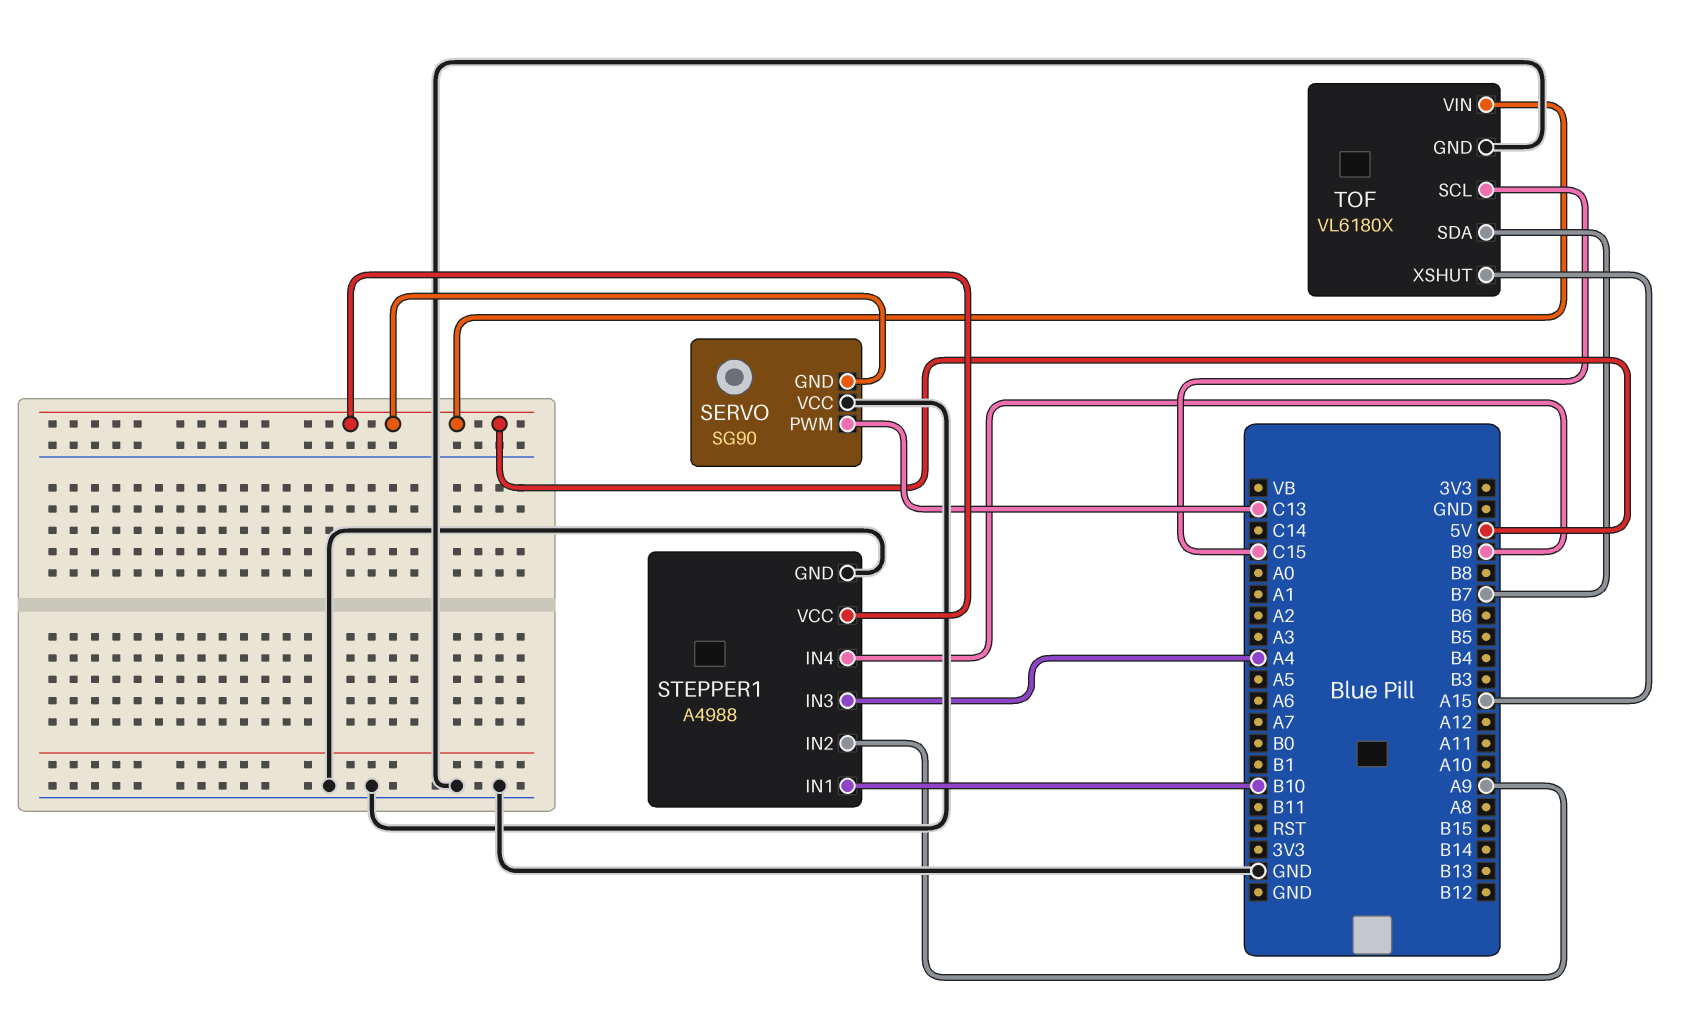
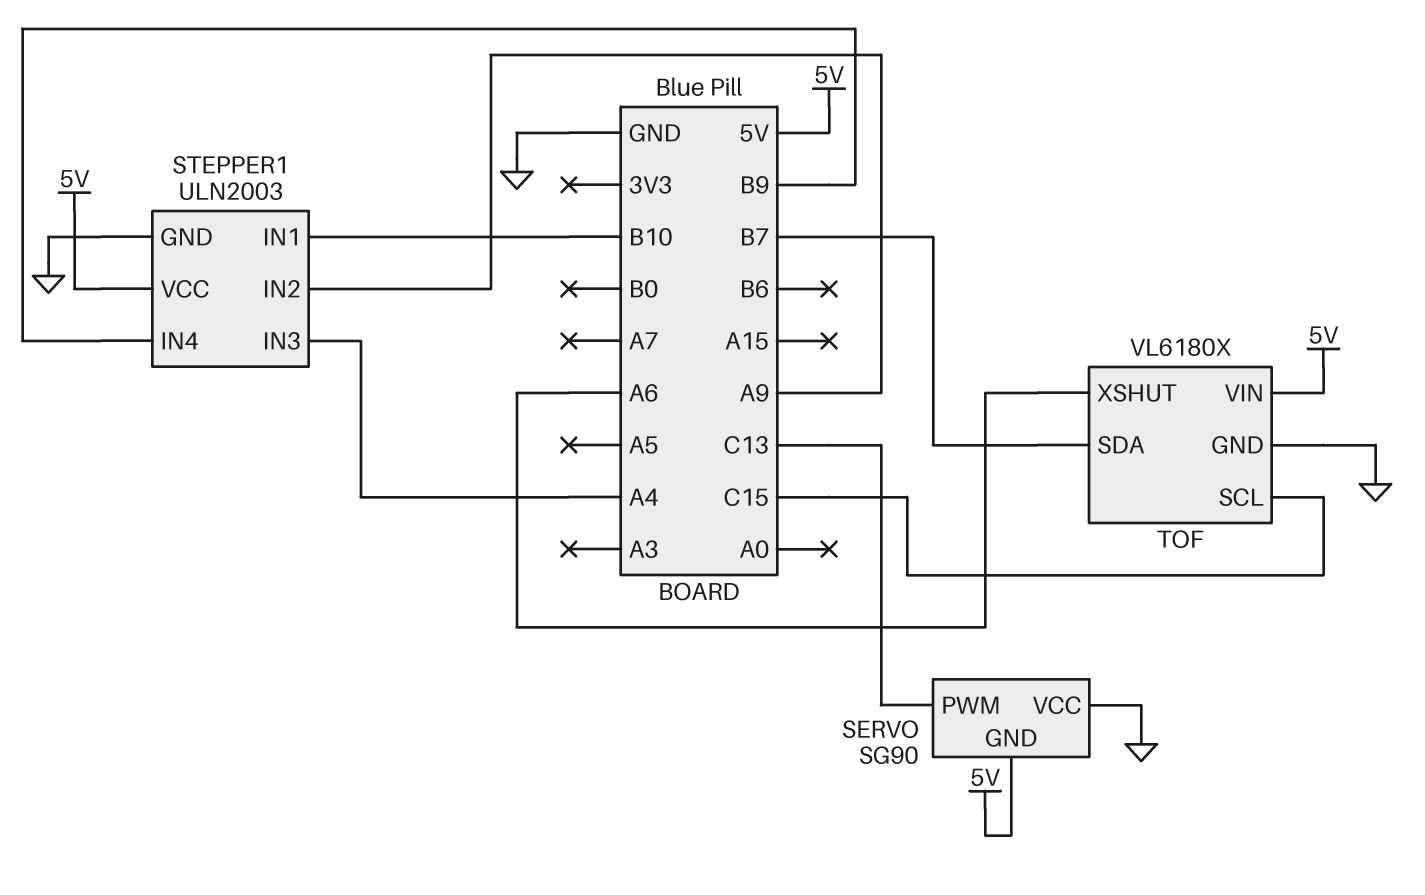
STEPPER1: A4988 -> ULN2003
TOF pin XSHUT: A15 -> A6

